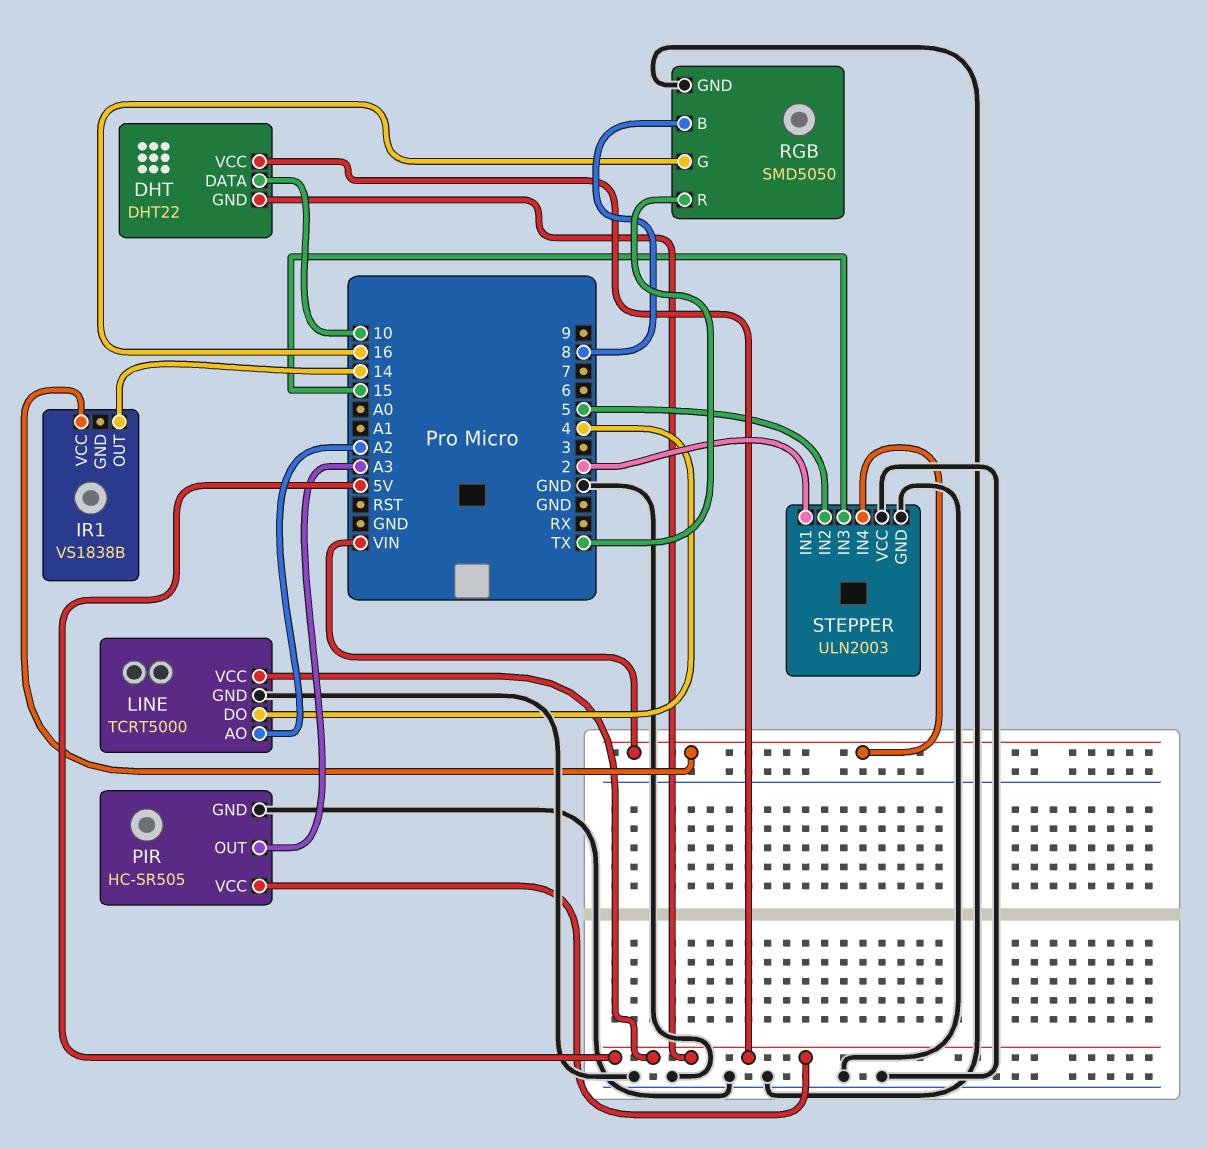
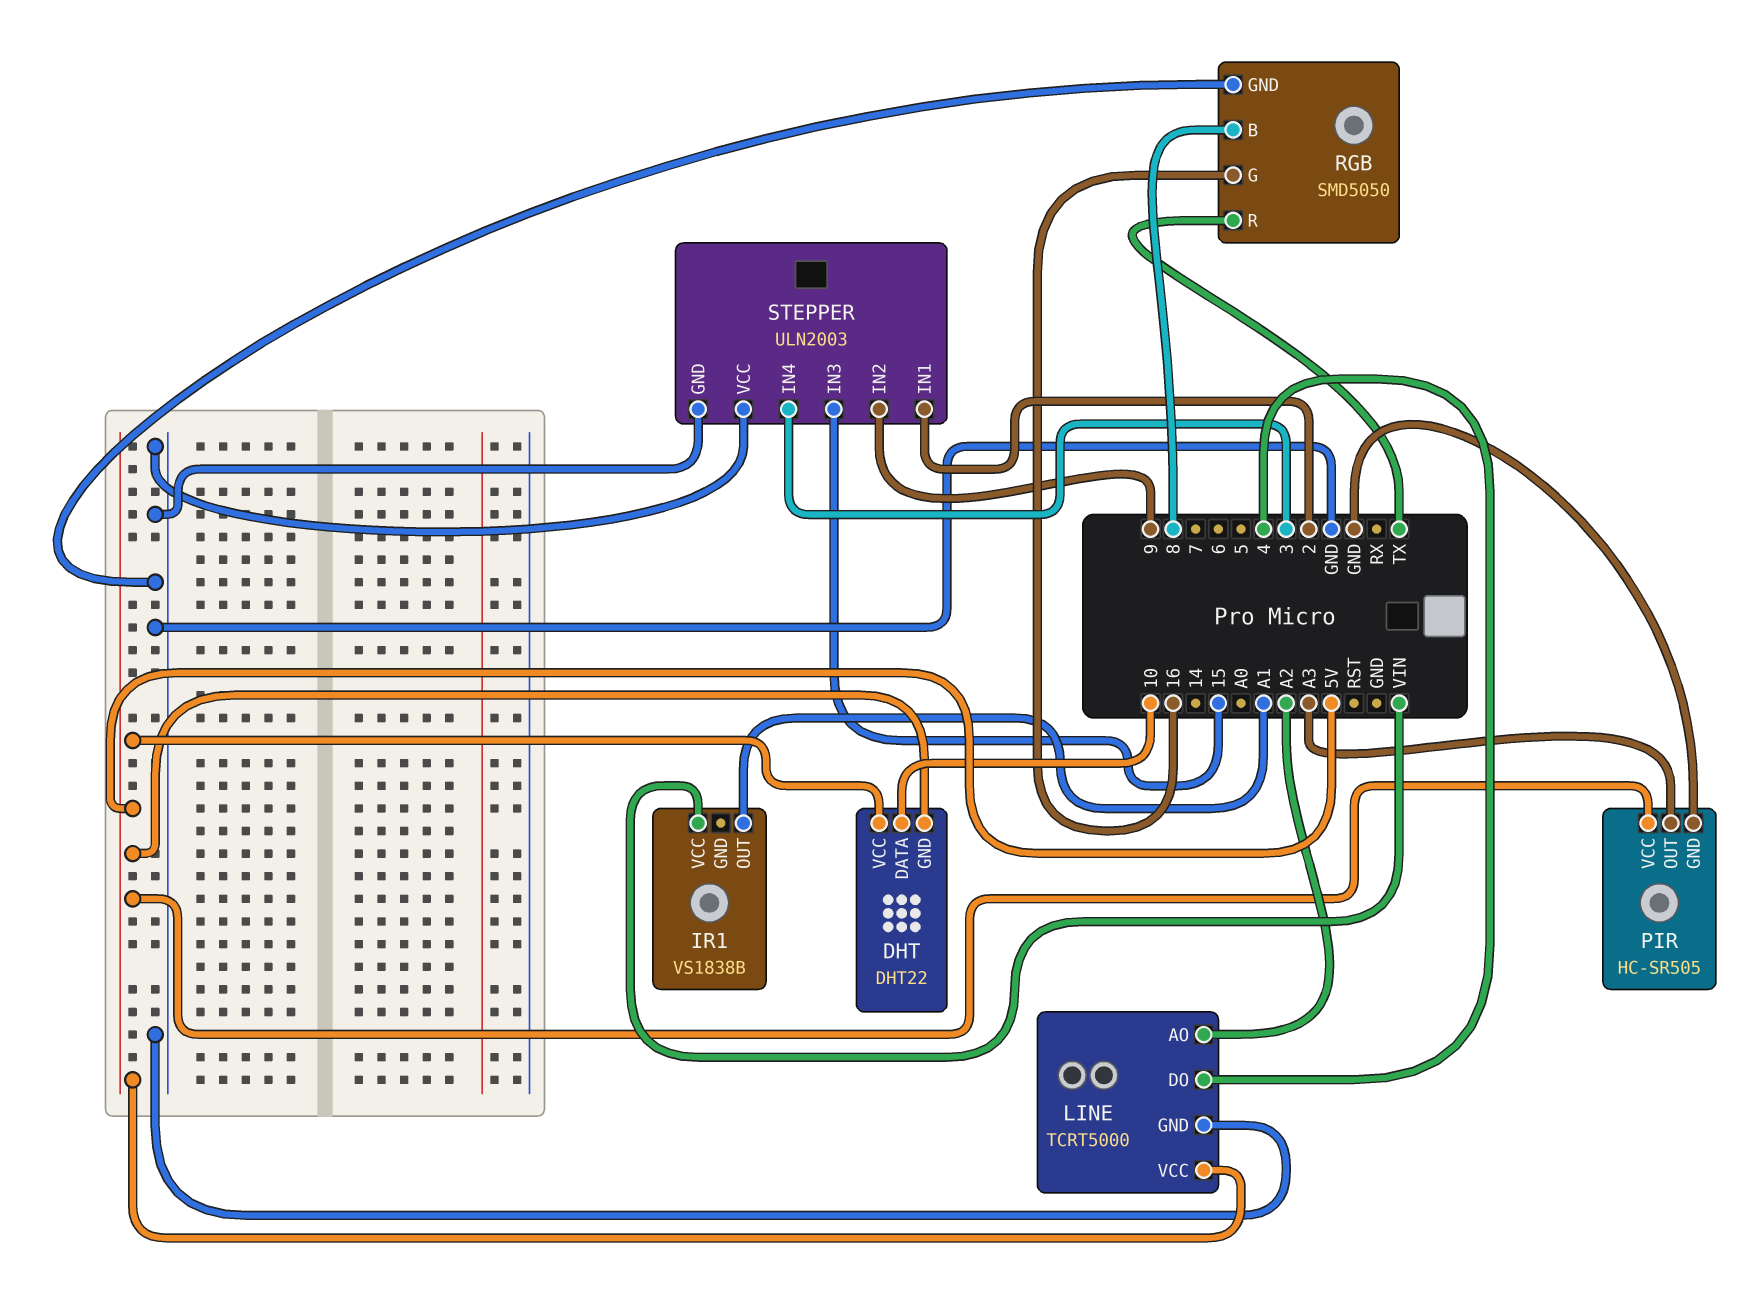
IR1 pin OUT: 14 -> A1
STEPPER pin IN2: 5 -> 9
STEPPER pin IN4: VIN -> 3

